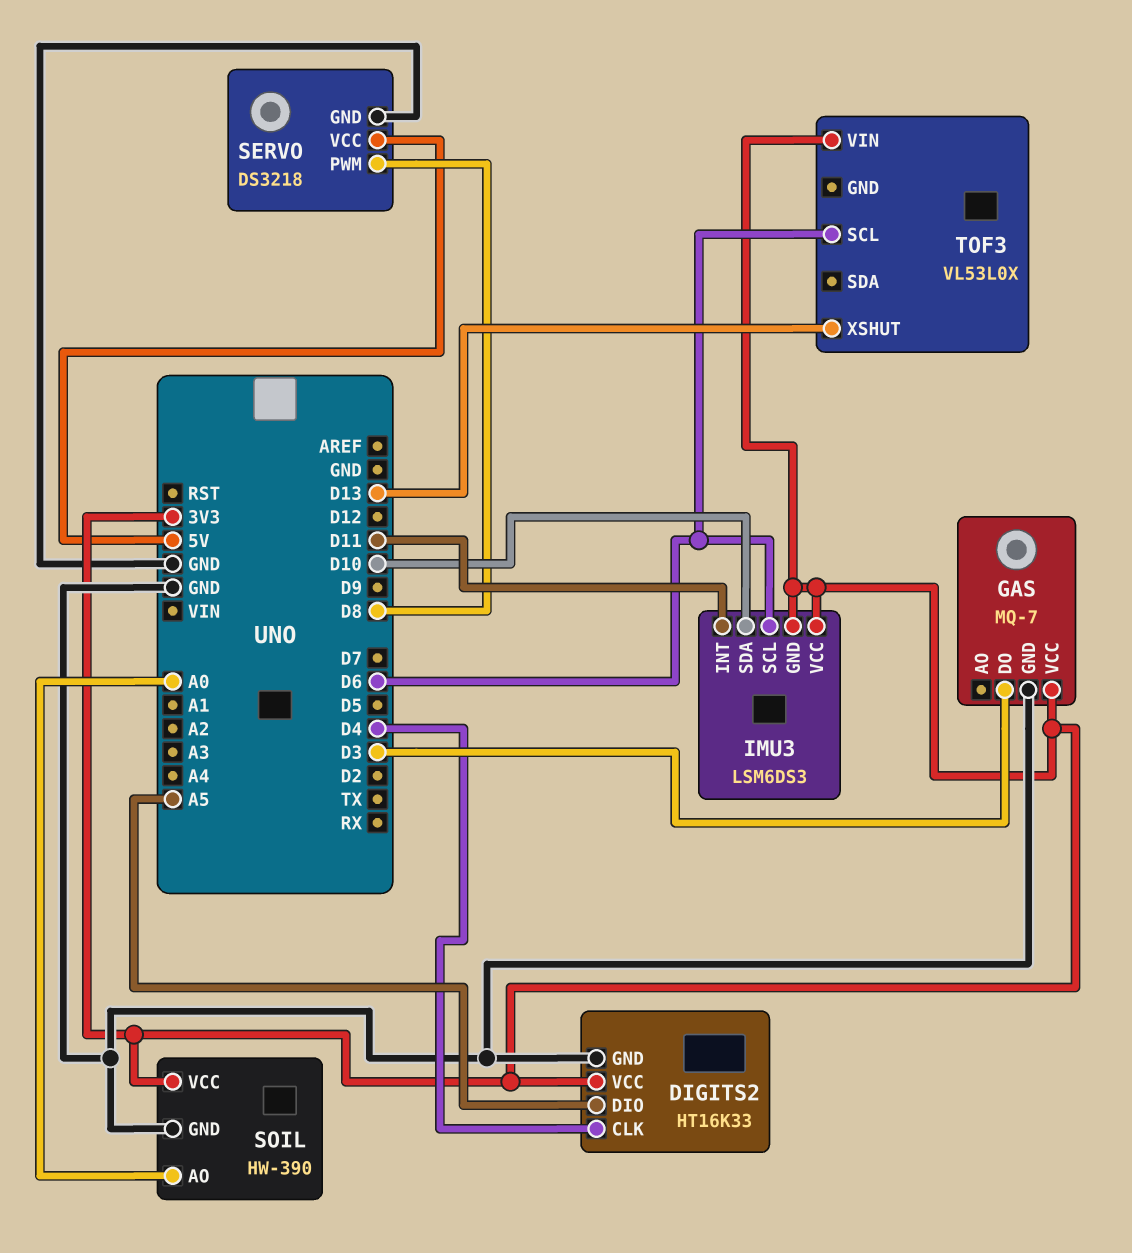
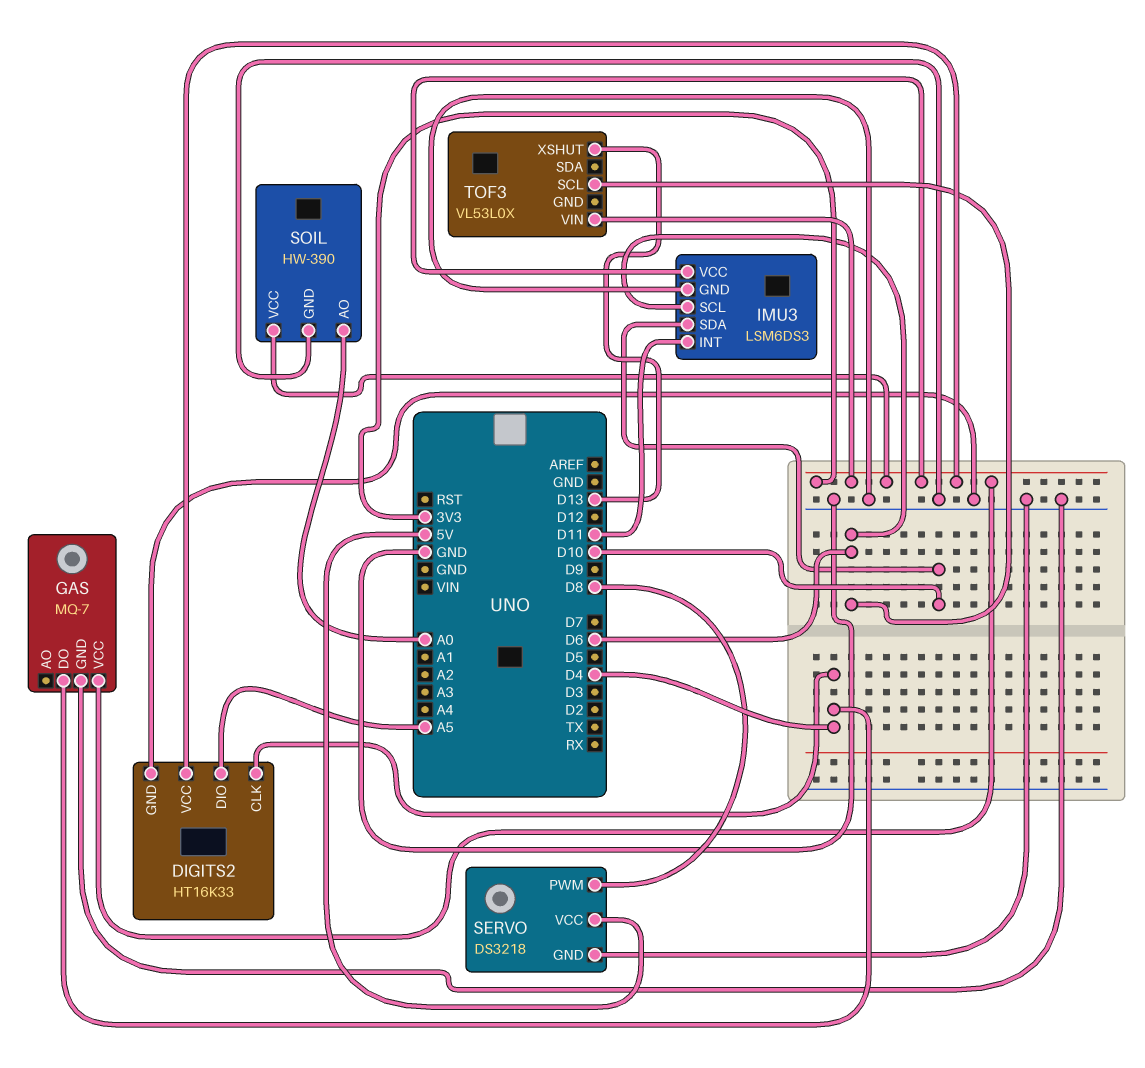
GAS pin DO: D3 -> D4
IMU3 pin GND: 3V3 -> GND

